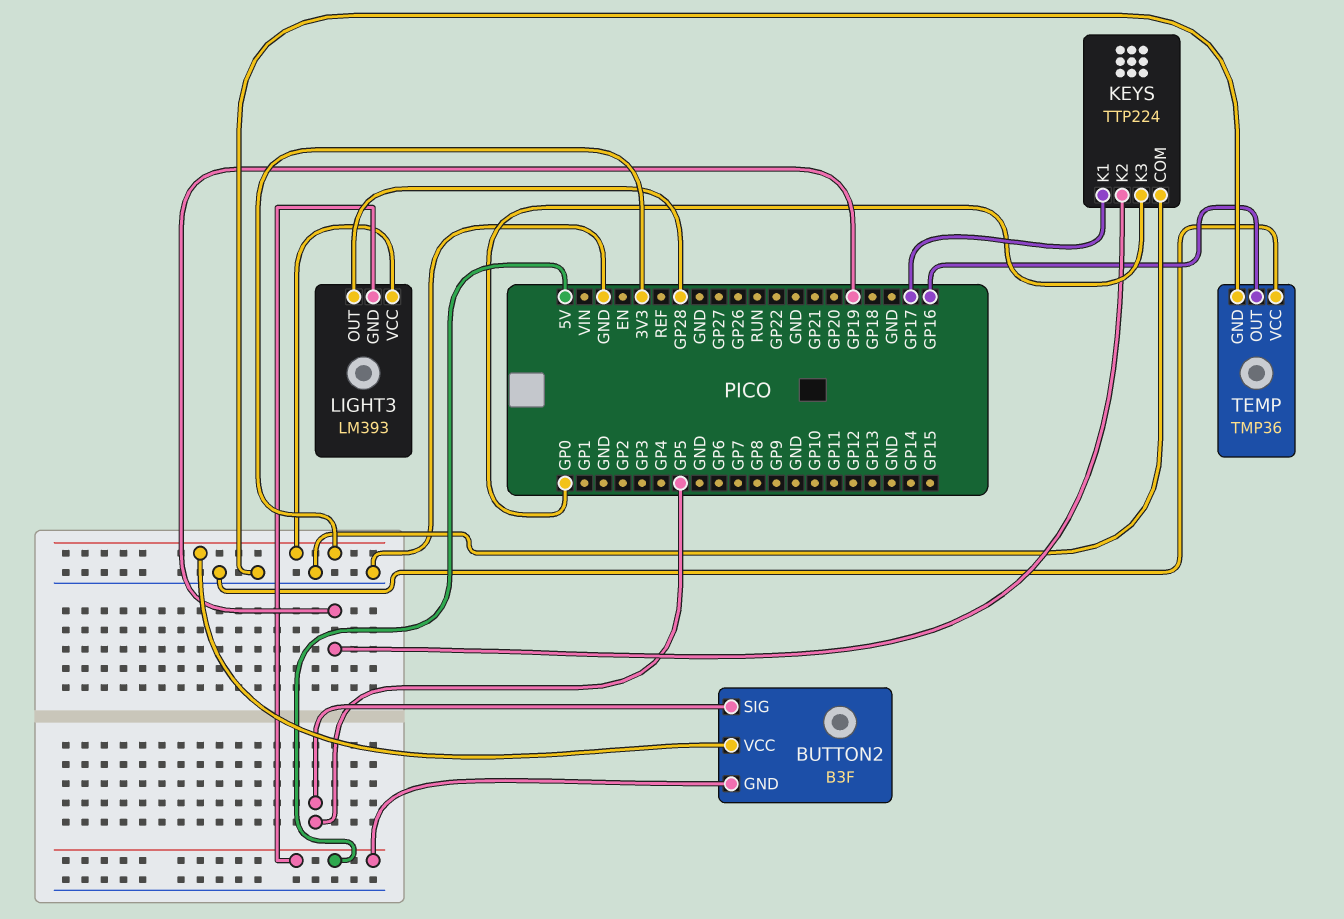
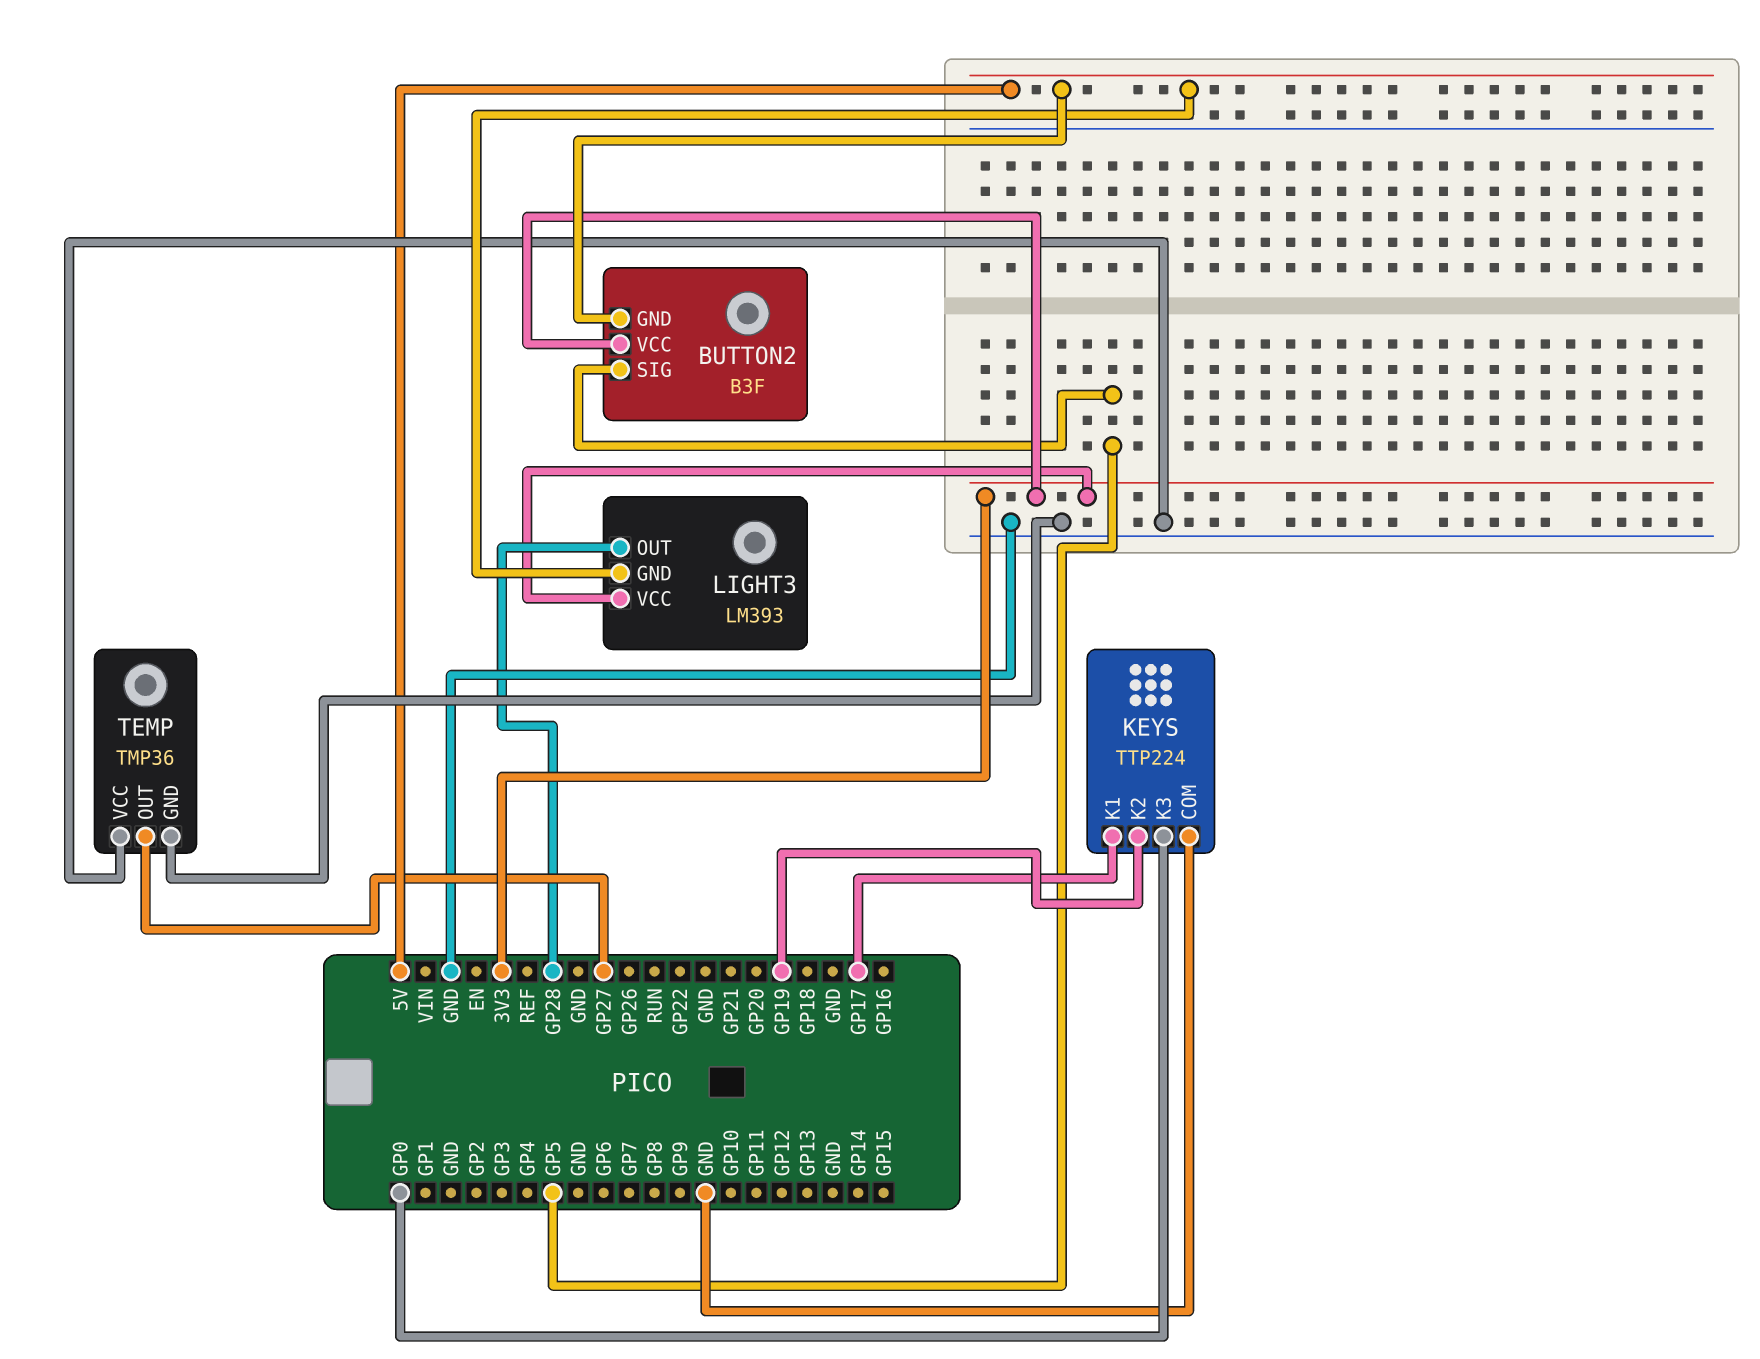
TEMP pin OUT: GP16 -> GP27

